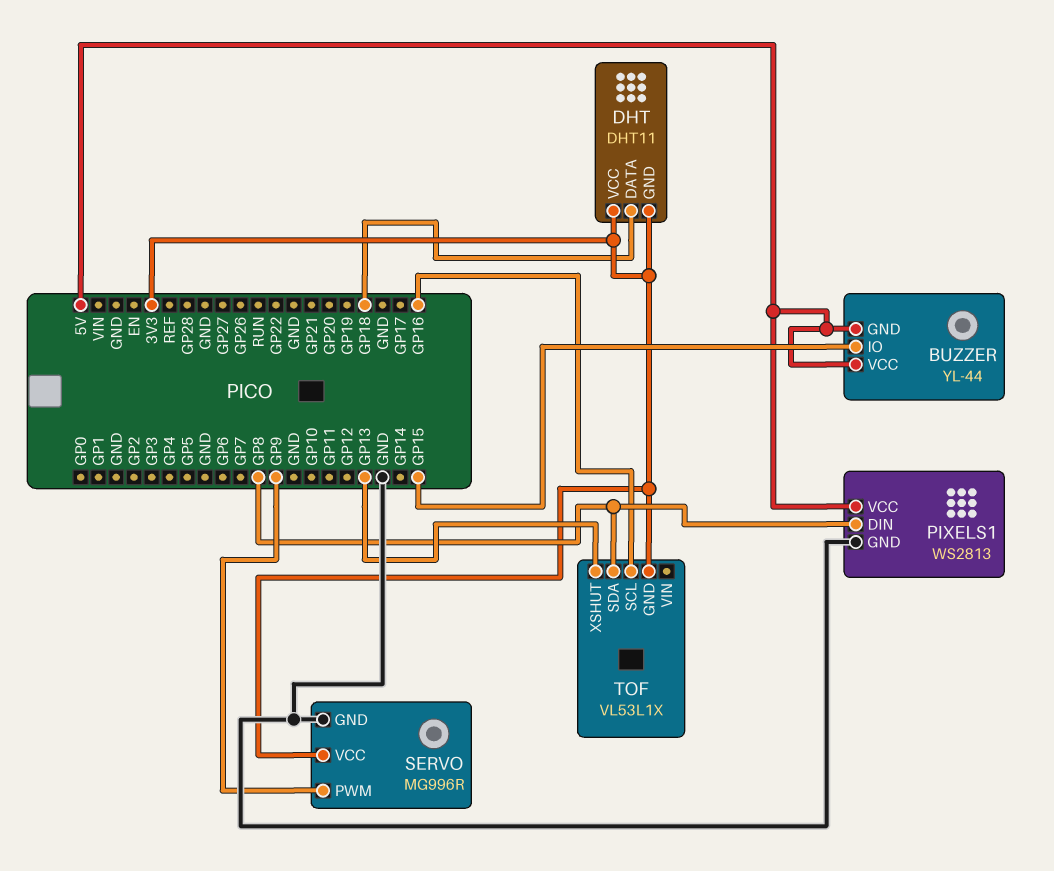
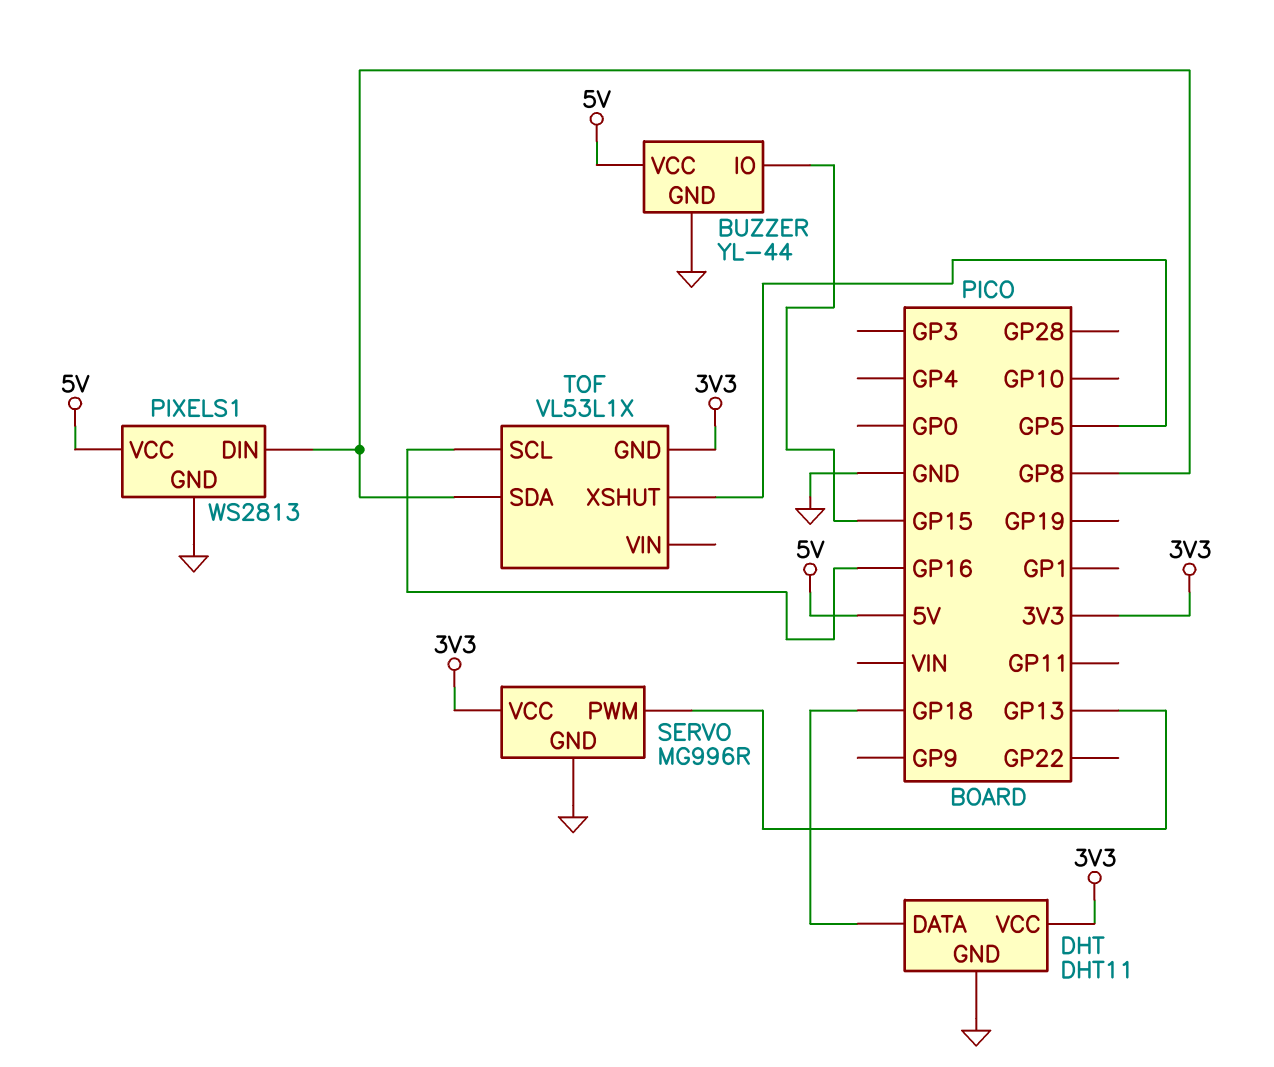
BUZZER pin GND: 5V -> GND
DHT pin GND: 3V3 -> GND
SERVO pin PWM: GP9 -> GP13
TOF pin XSHUT: GP13 -> GP5

